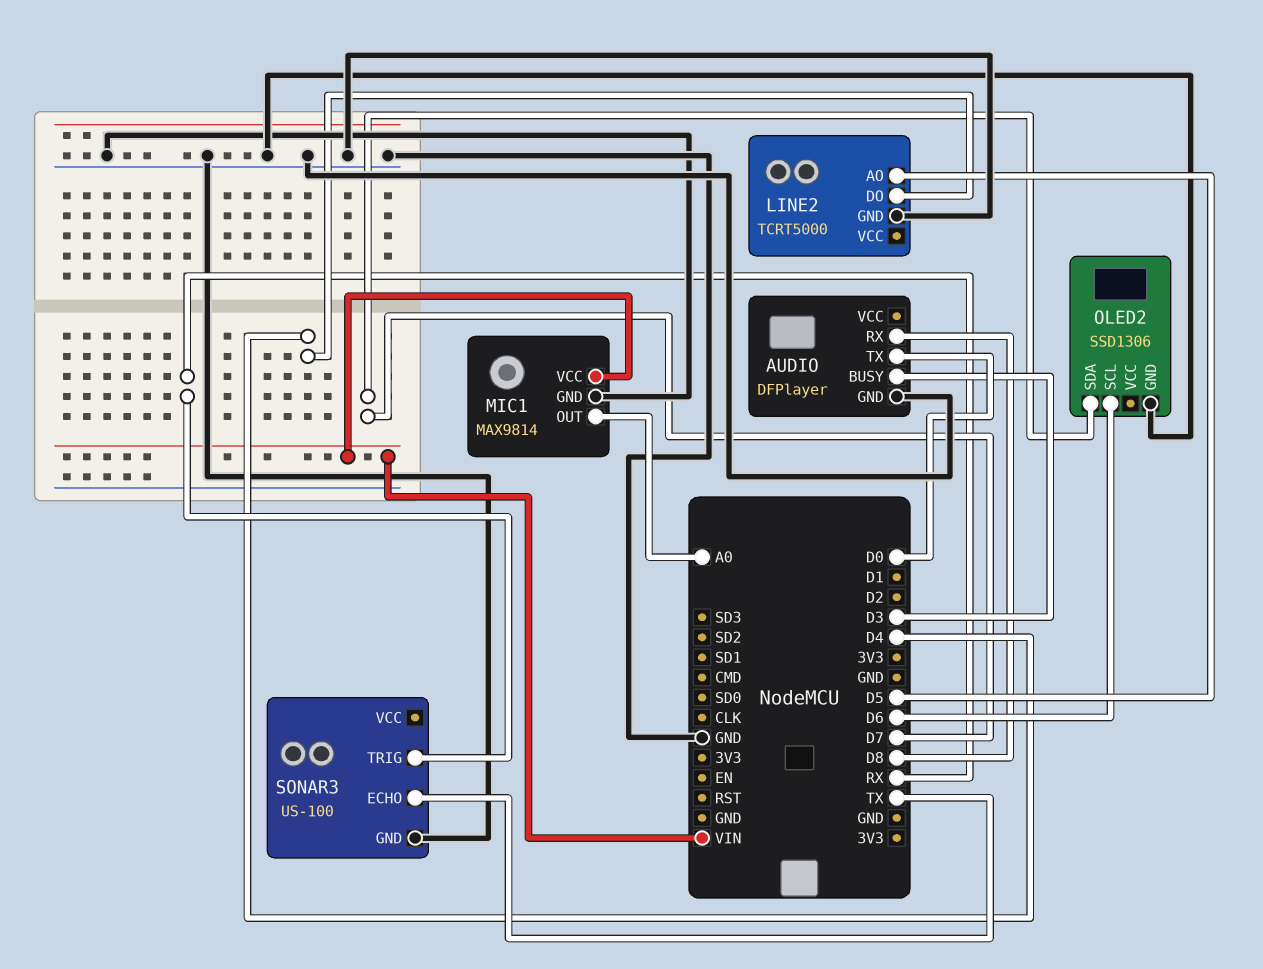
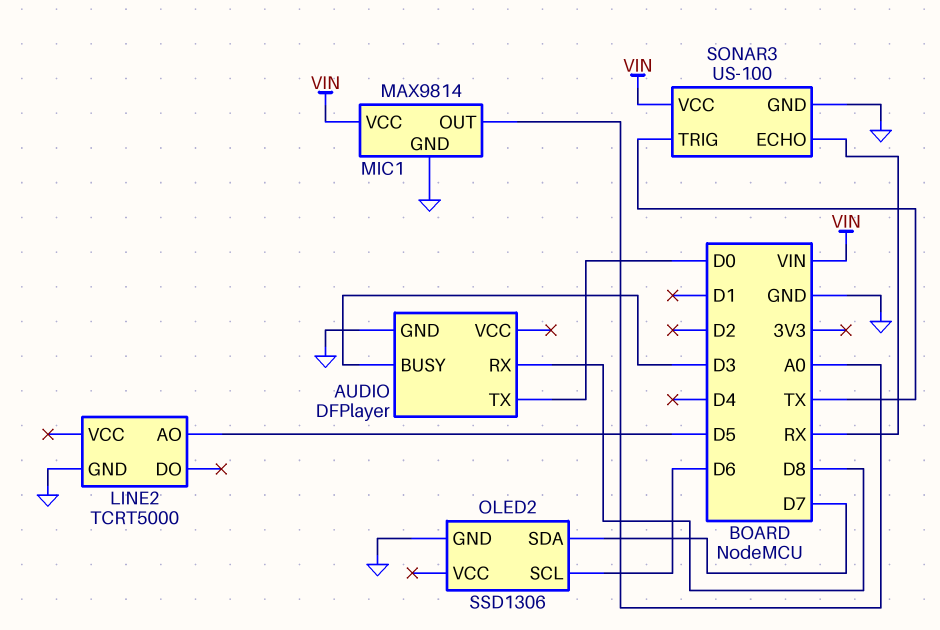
LINE2 pin DO: D4 -> none
SONAR3 pin ECHO: TX -> RX
SONAR3 pin TRIG: RX -> TX
SONAR3 pin VCC: none -> VIN

